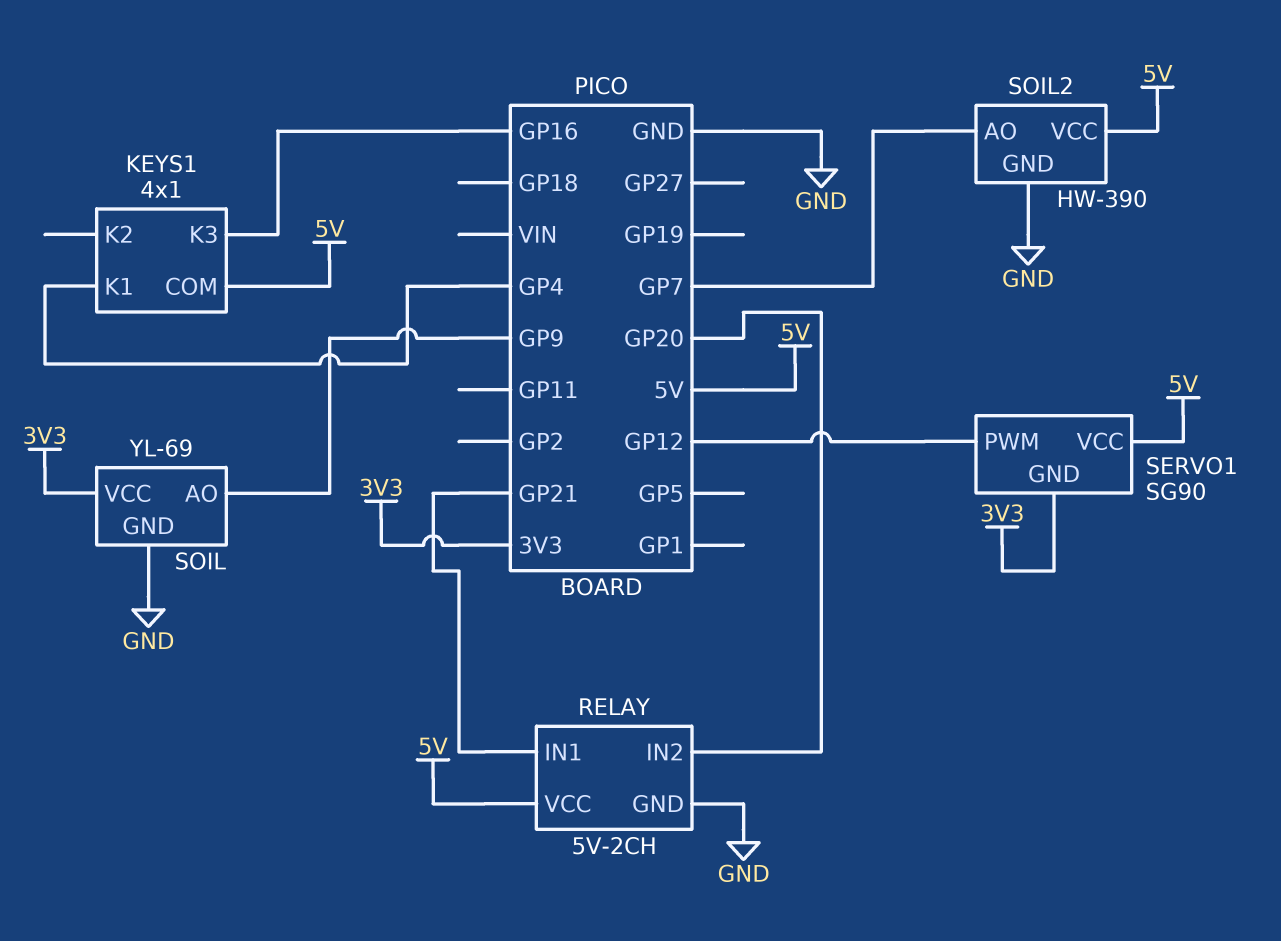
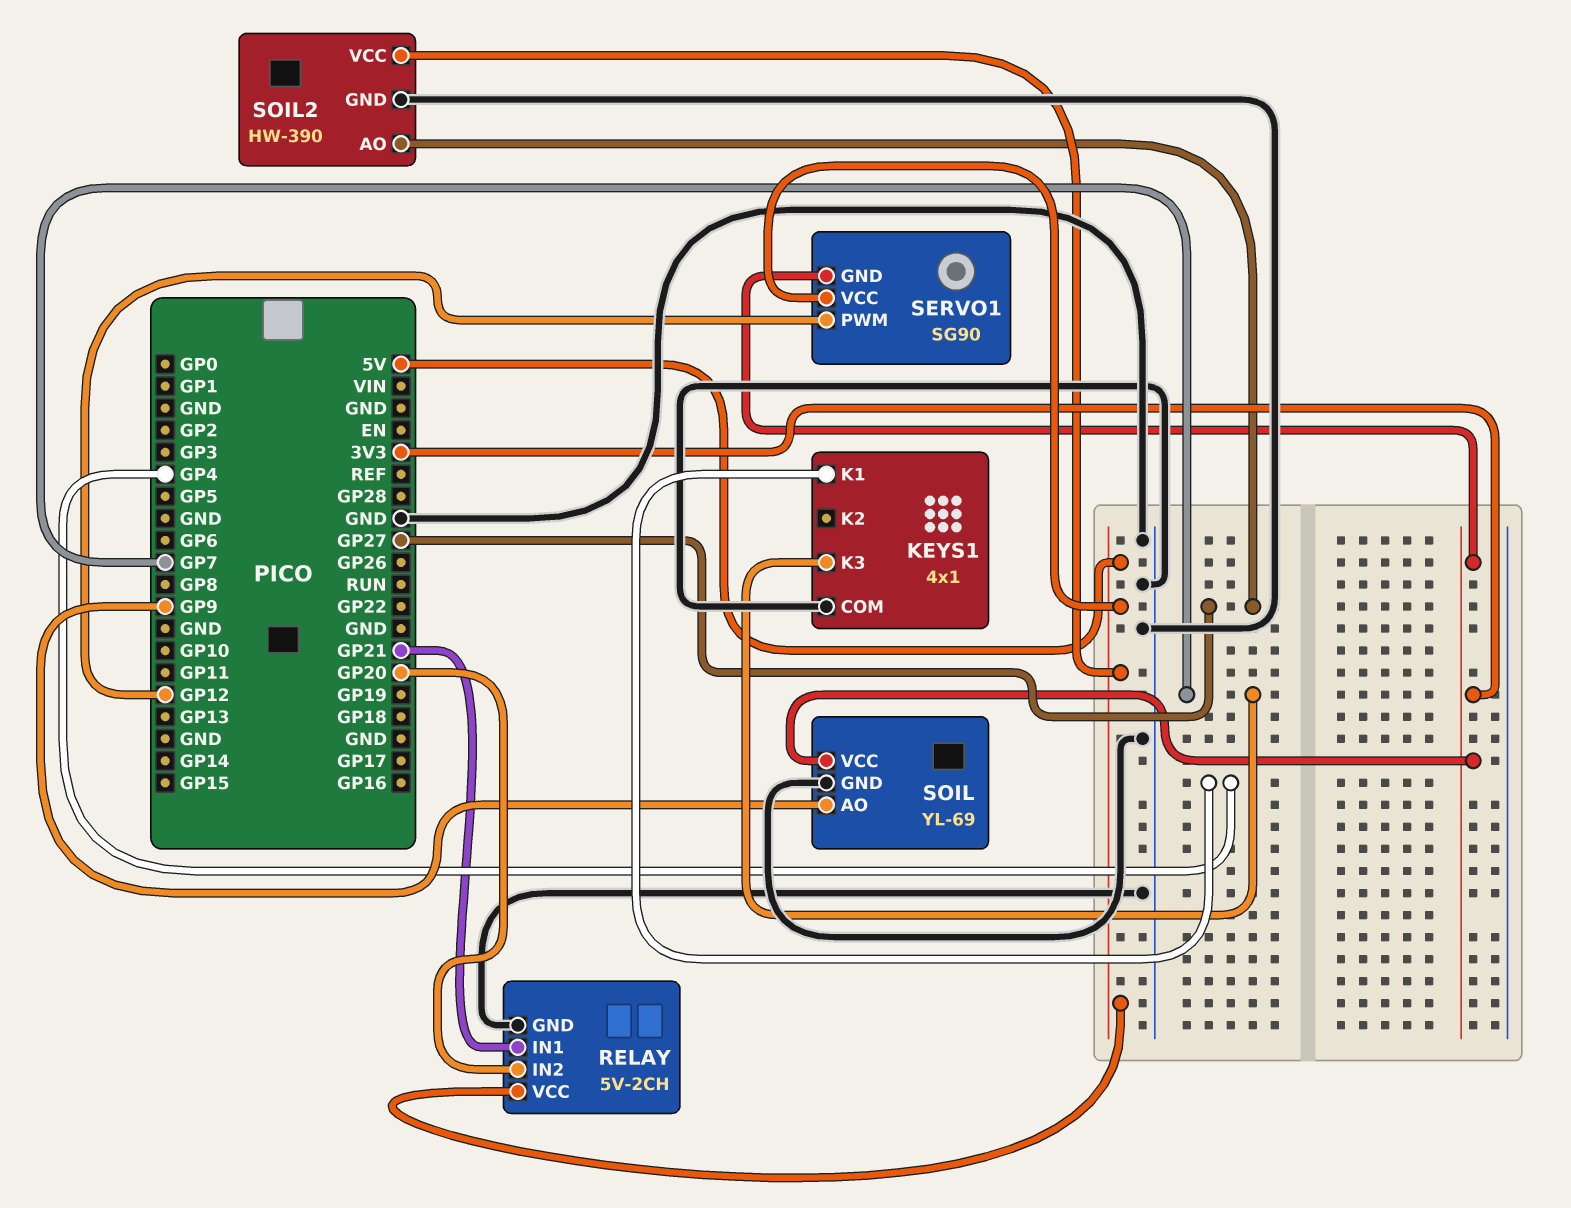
KEYS1 pin COM: 5V -> GND
KEYS1 pin K3: GP16 -> GP7
SOIL2 pin AO: GP7 -> GP27

